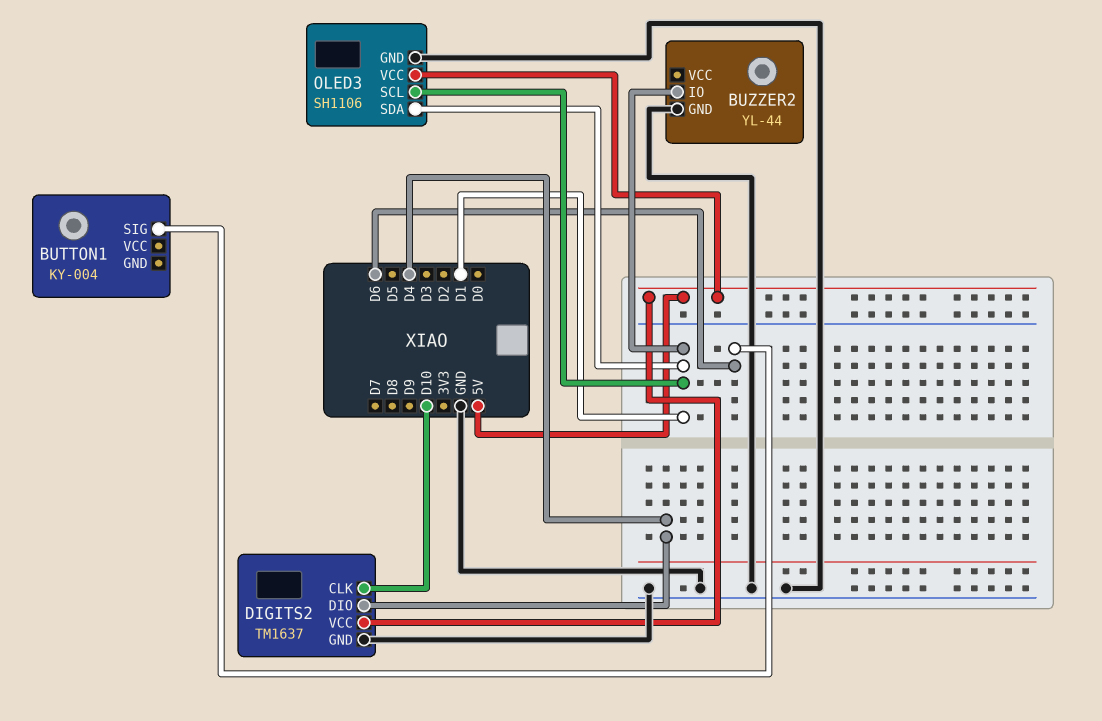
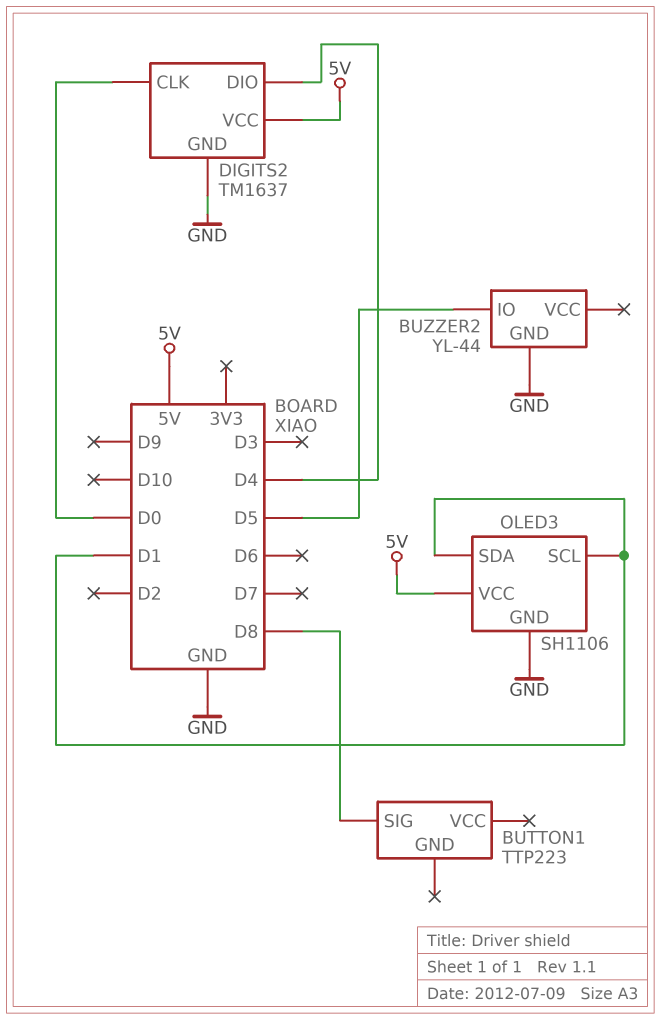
BUTTON1: KY-004 -> TTP223
BUTTON1 pin SIG: D6 -> D8
BUZZER2 pin IO: D1 -> D5
DIGITS2 pin CLK: D10 -> D0

